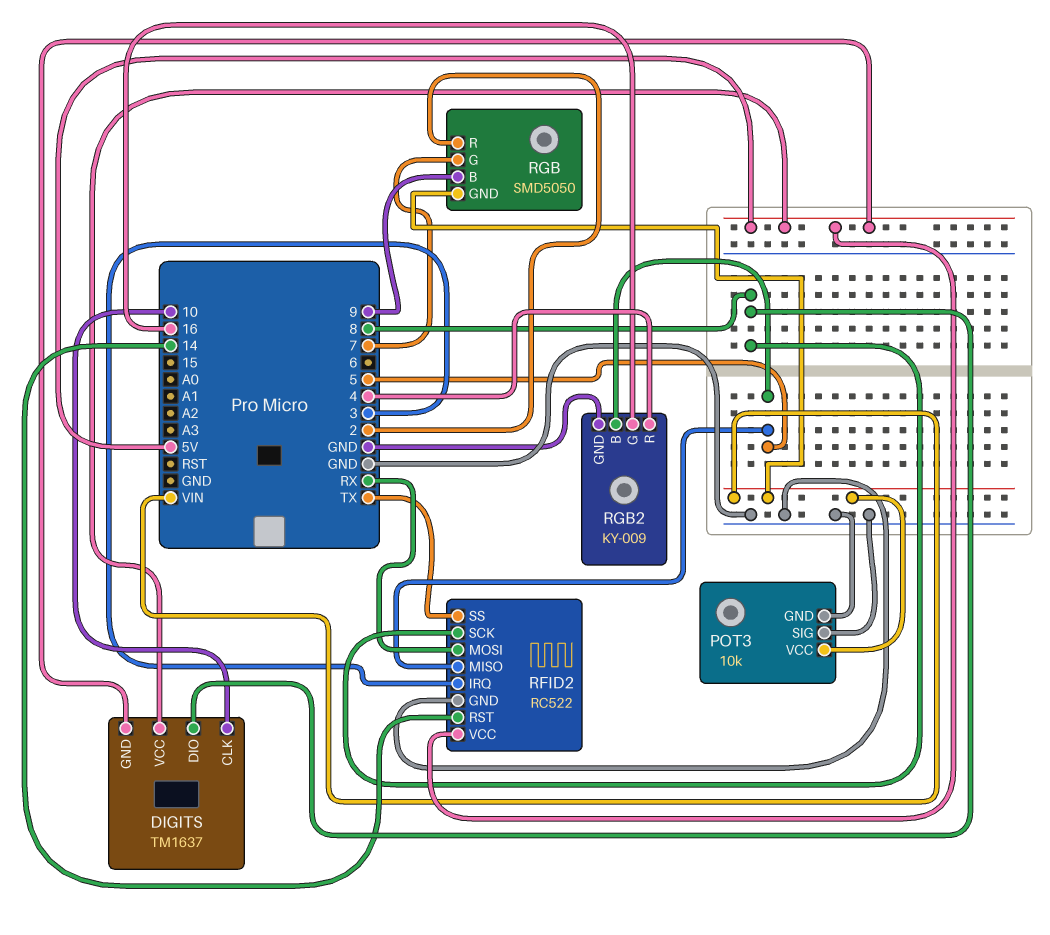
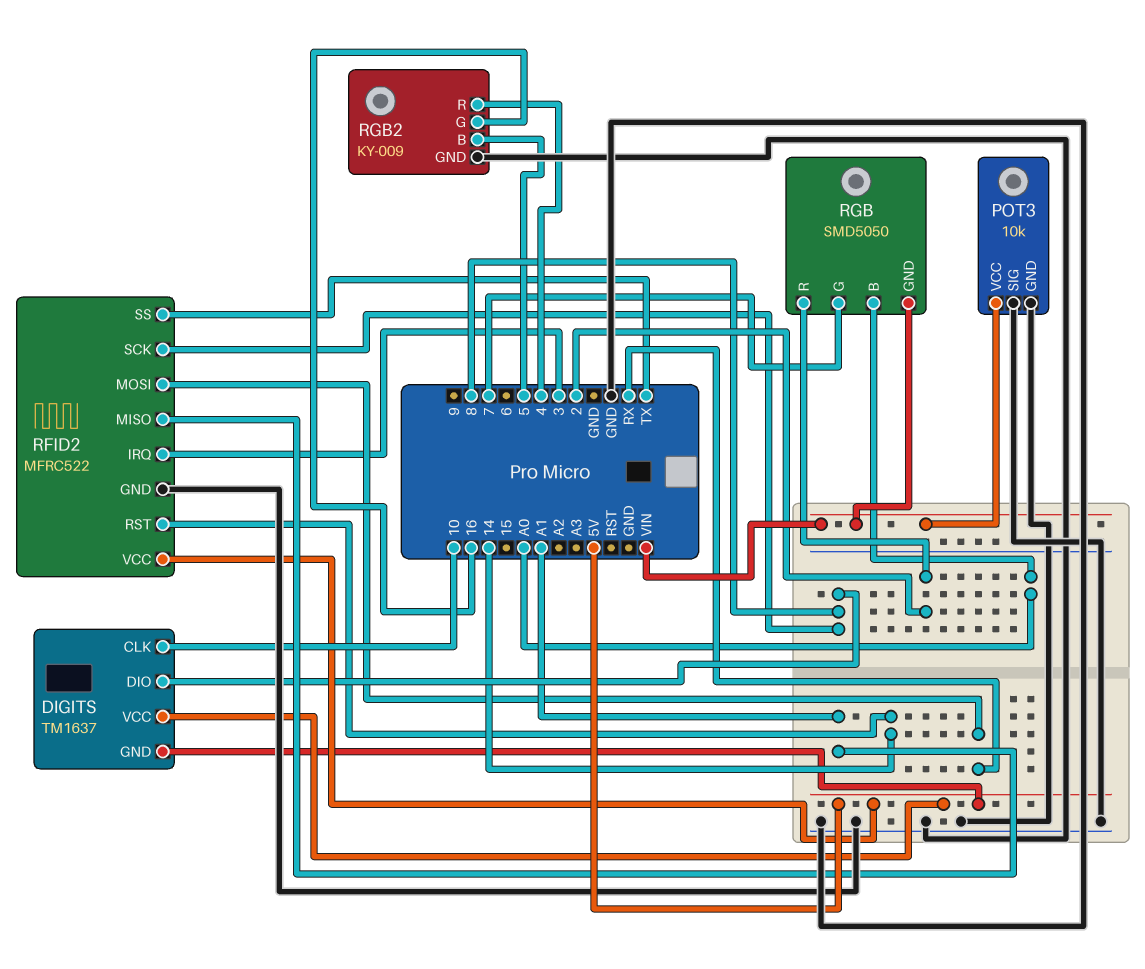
RFID2: RC522 -> MFRC522
RFID2 pin MISO: 5 -> A1
RGB pin B: 9 -> A0

